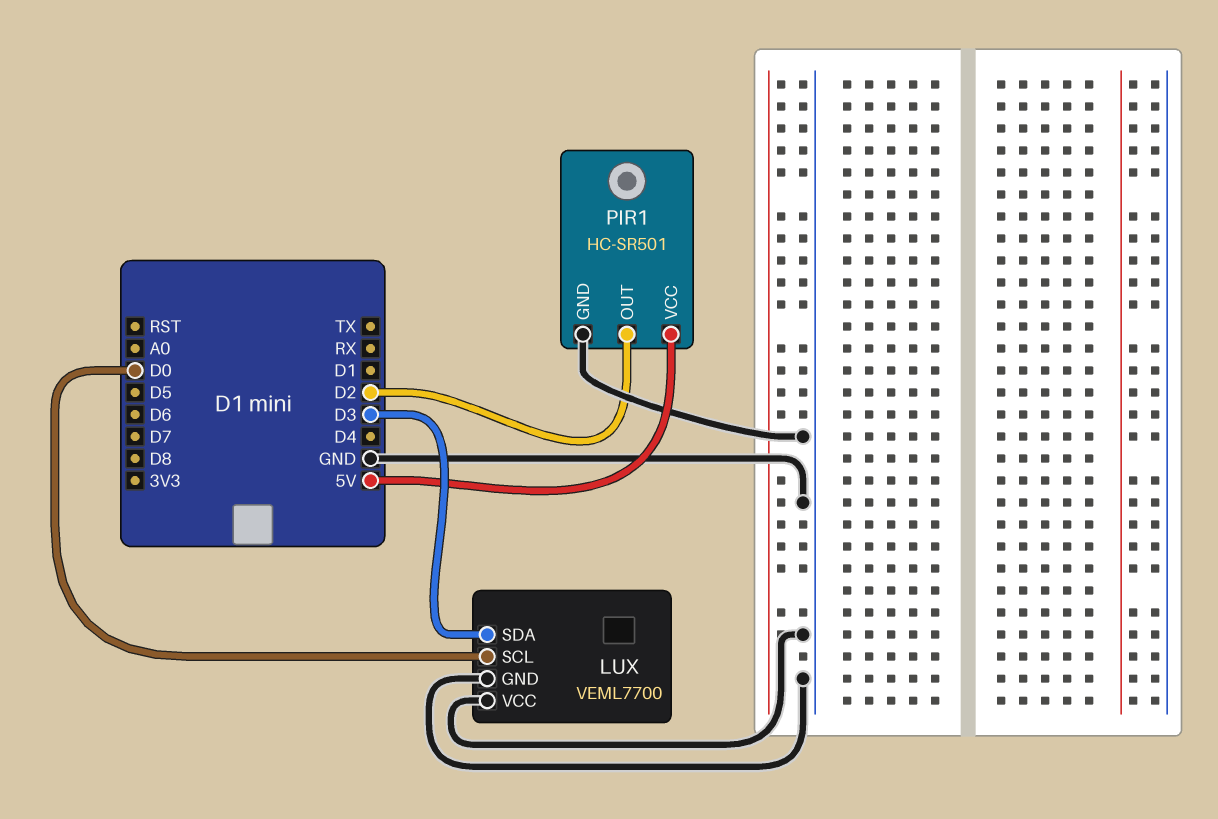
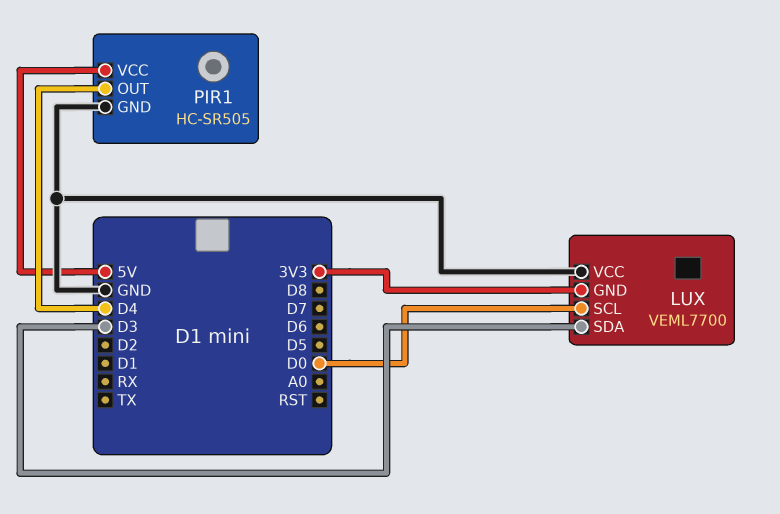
LUX pin GND: GND -> 3V3
PIR1: HC-SR501 -> HC-SR505
PIR1 pin OUT: D2 -> D4

